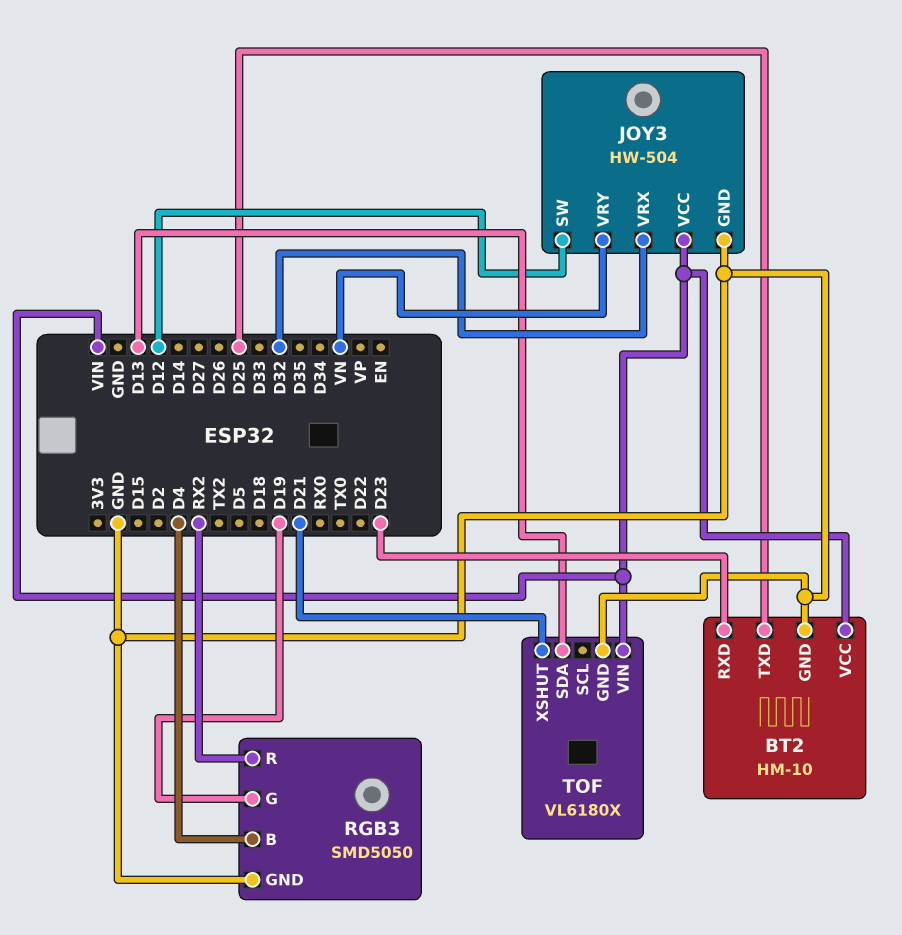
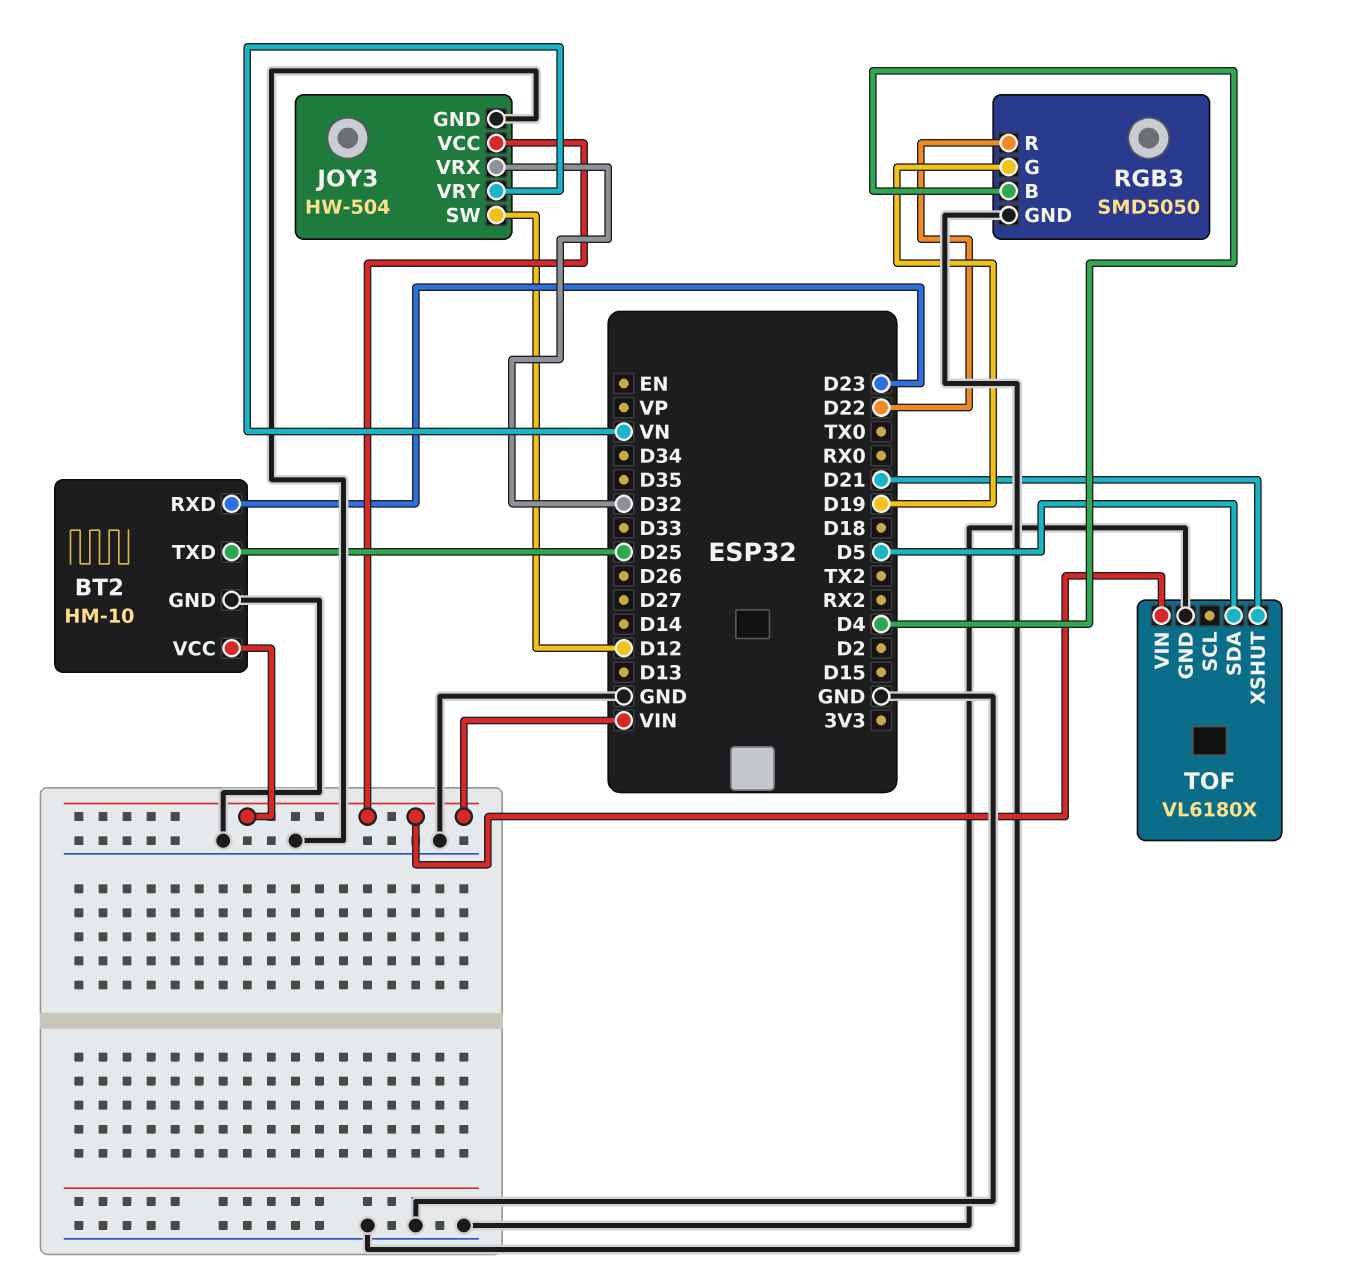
RGB3 pin R: RX2 -> D22
TOF pin SDA: D13 -> D5

